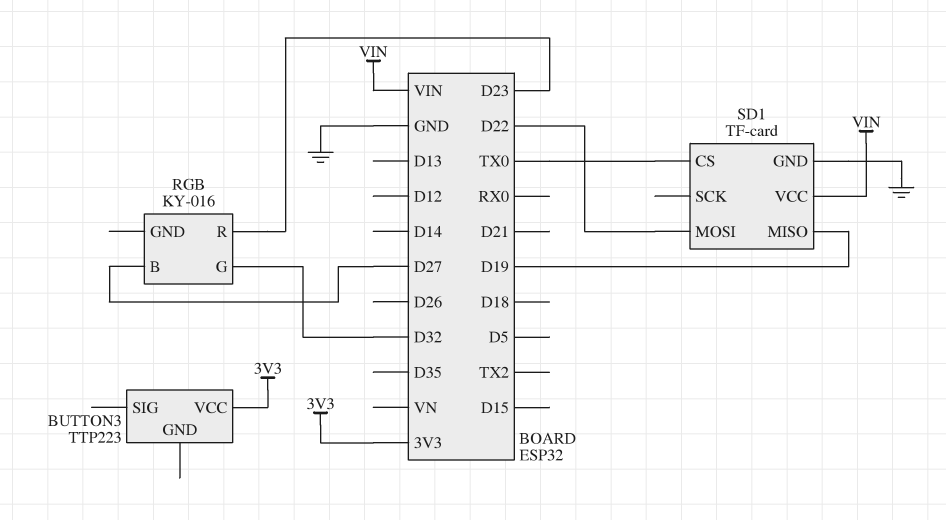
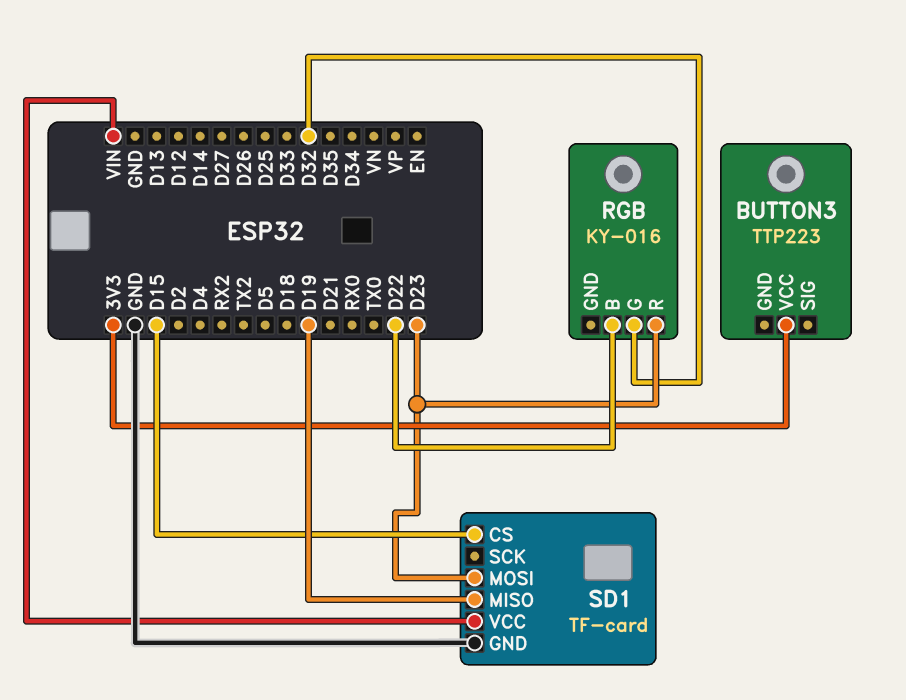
RGB pin B: D27 -> D22
SD1 pin CS: TX0 -> D15
SD1 pin MOSI: D22 -> D23

